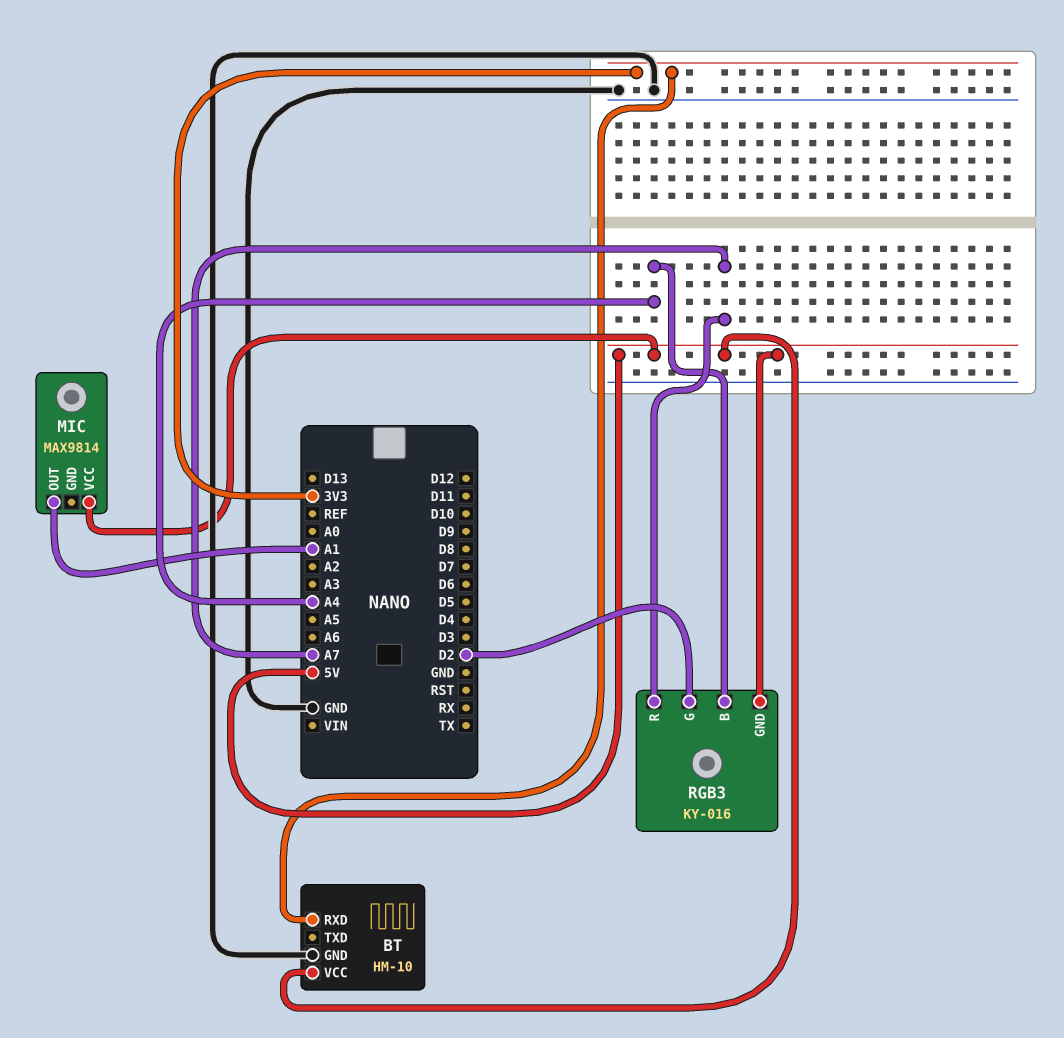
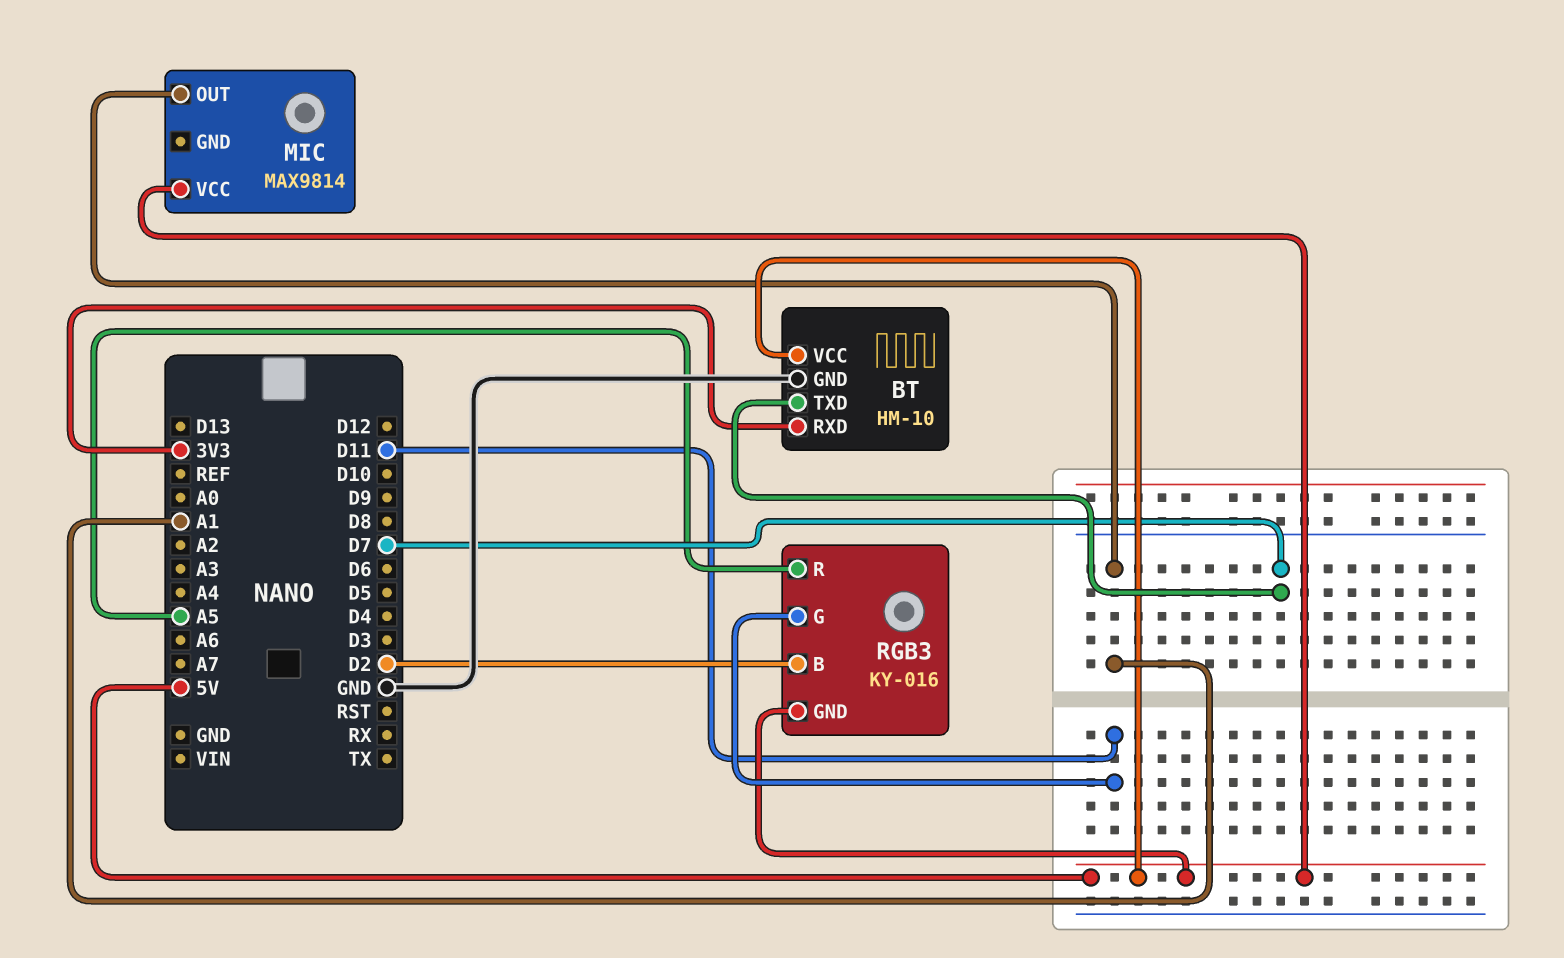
BT pin TXD: none -> D7
RGB3 pin B: A4 -> D2
RGB3 pin G: D2 -> D11
RGB3 pin R: A7 -> A5

